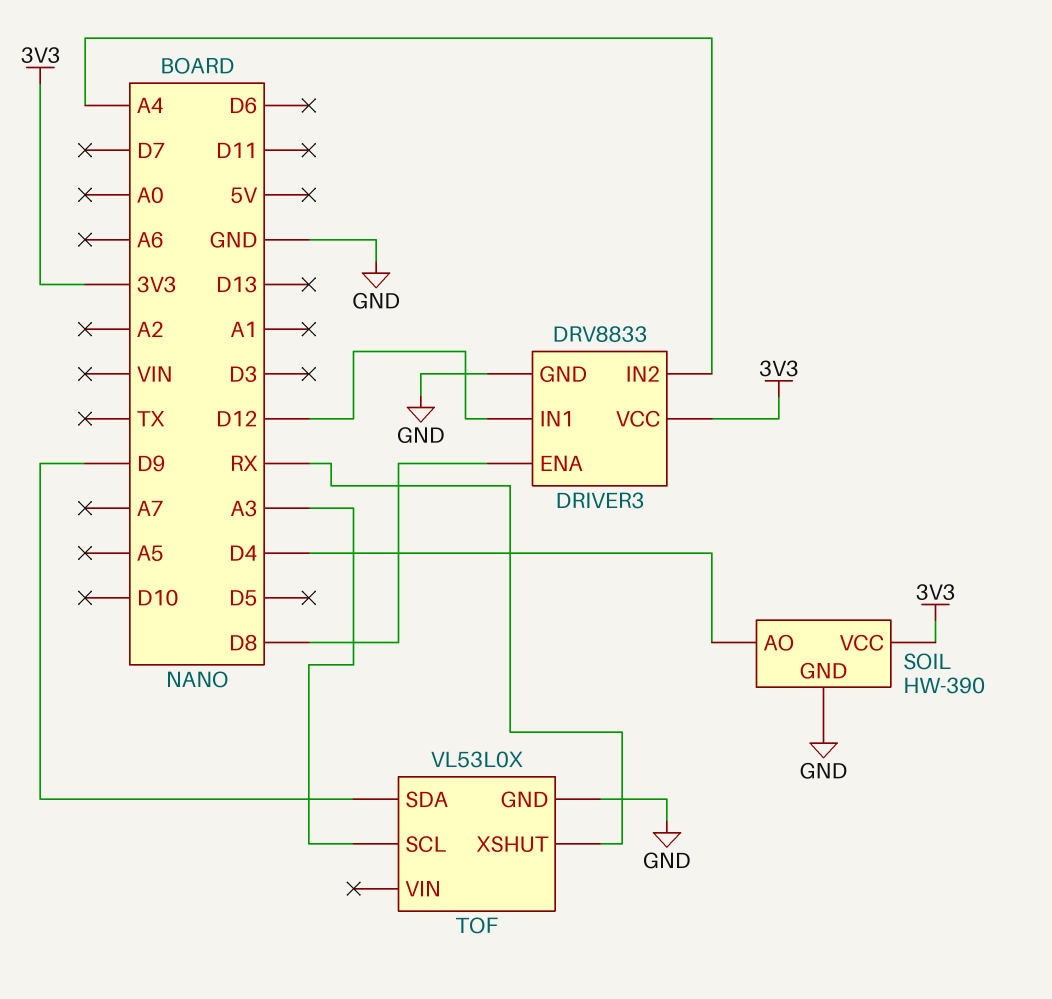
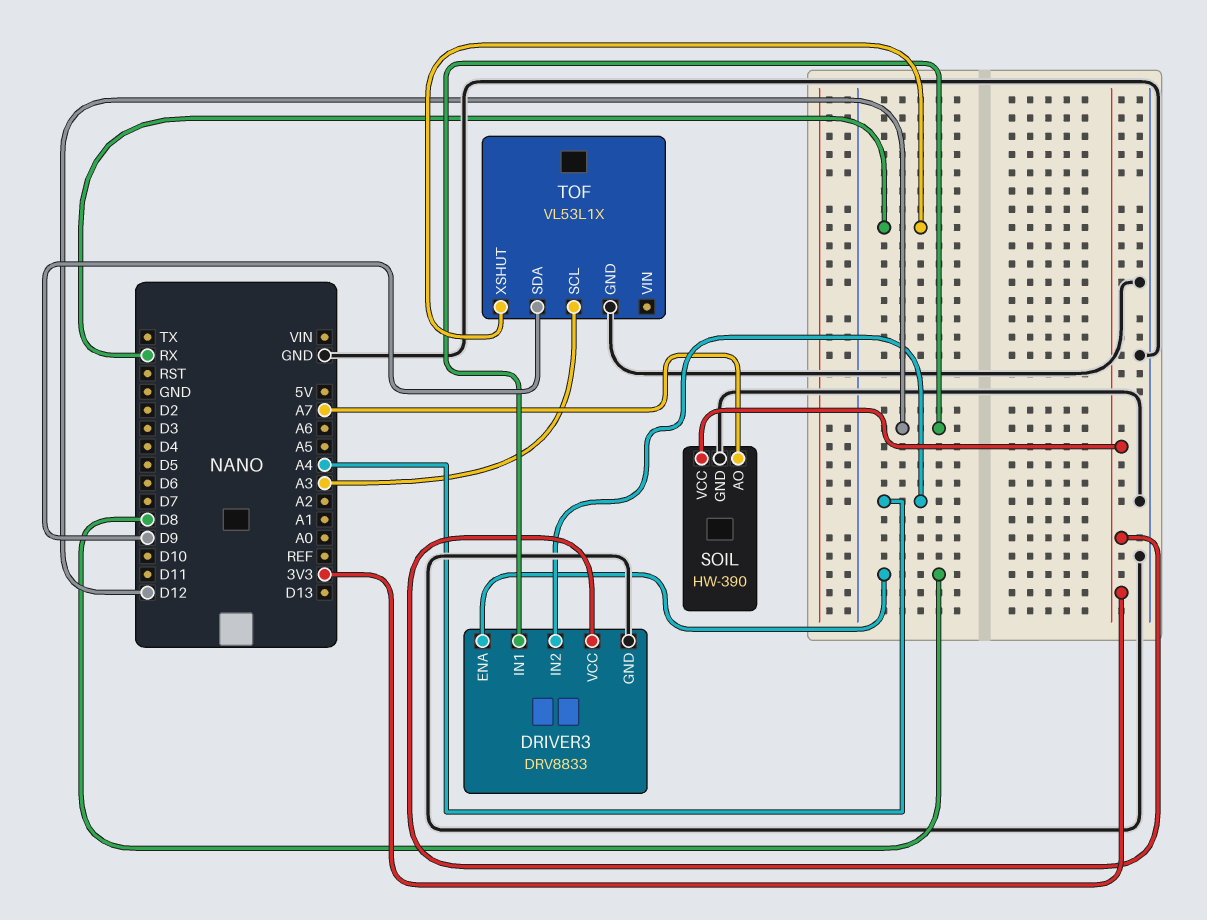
SOIL pin AO: D4 -> A7
TOF: VL53L0X -> VL53L1X

